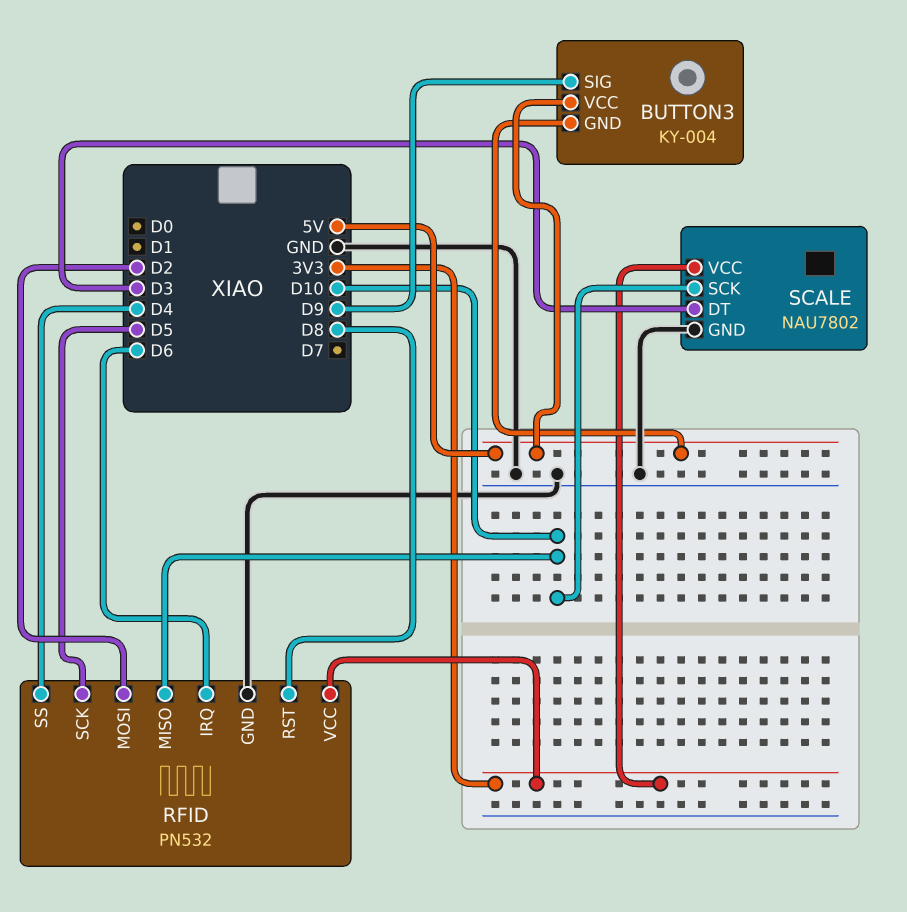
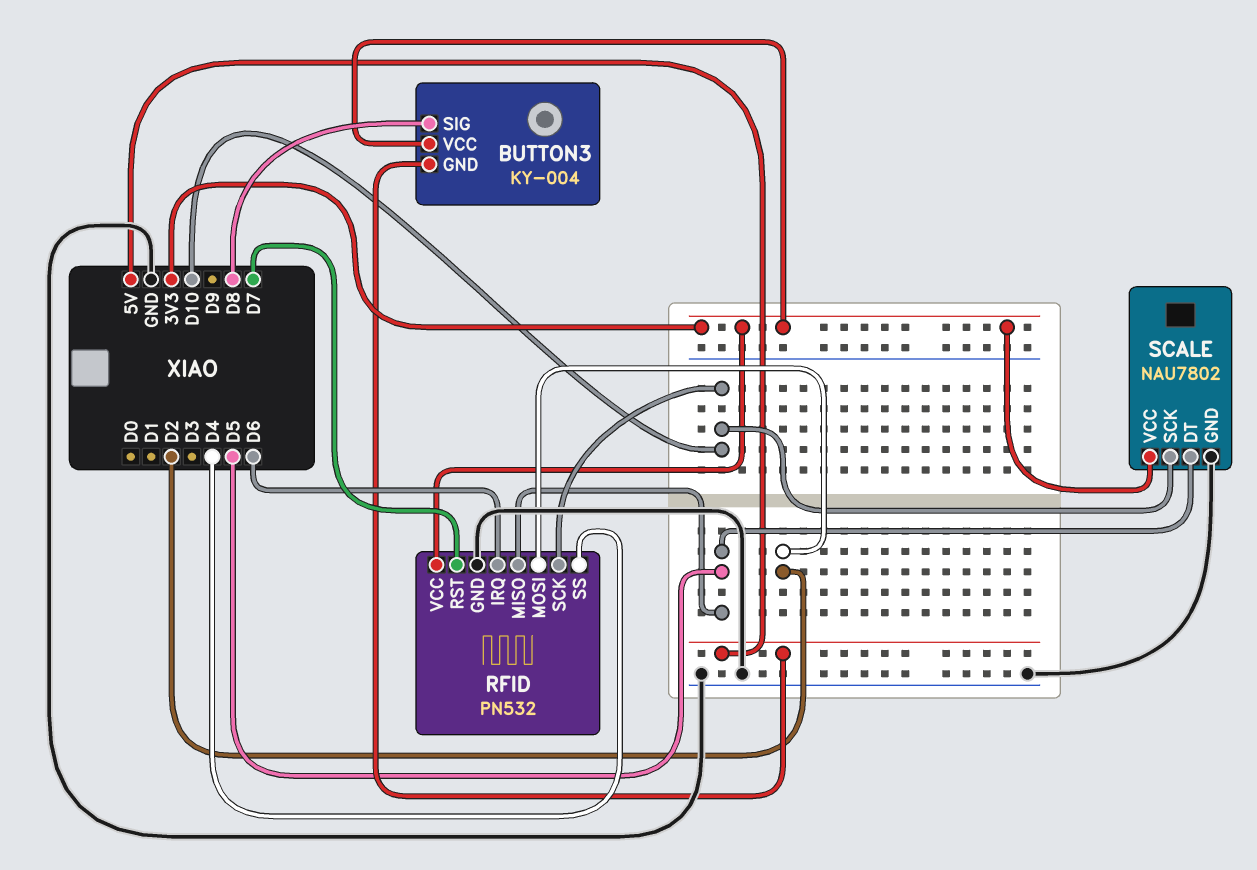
BUTTON3 pin SIG: D9 -> D8
BUTTON3 pin VCC: 5V -> 3V3
RFID pin MISO: D10 -> D5
RFID pin RST: D8 -> D7
RFID pin SCK: D5 -> D10
SCALE pin DT: D3 -> D5

